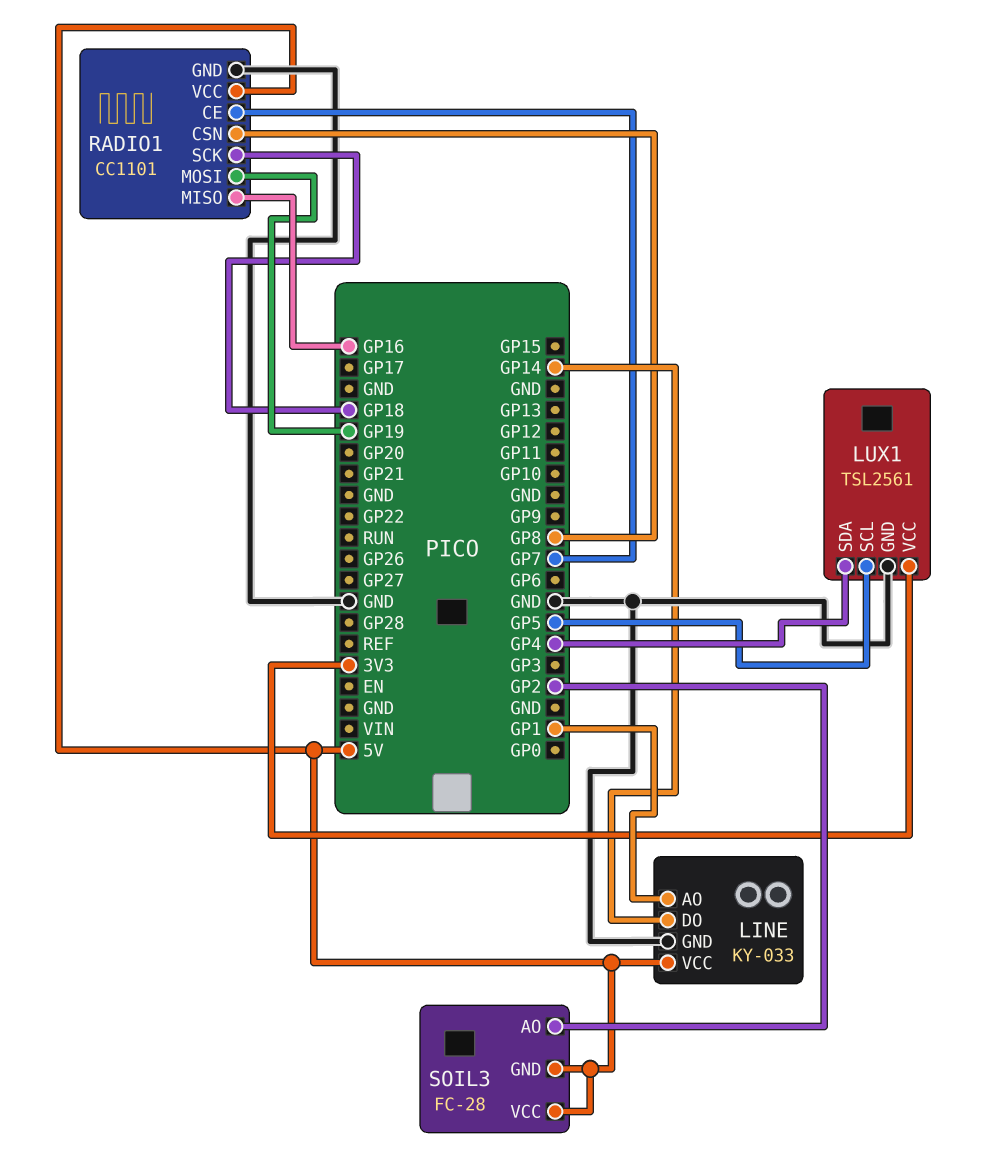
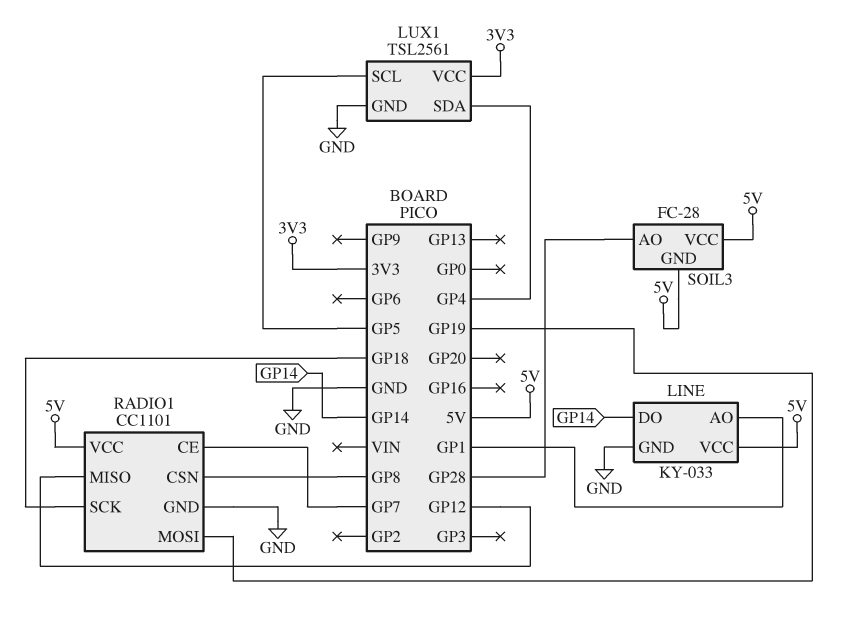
RADIO1 pin MISO: GP16 -> GP12
SOIL3 pin AO: GP2 -> GP28

